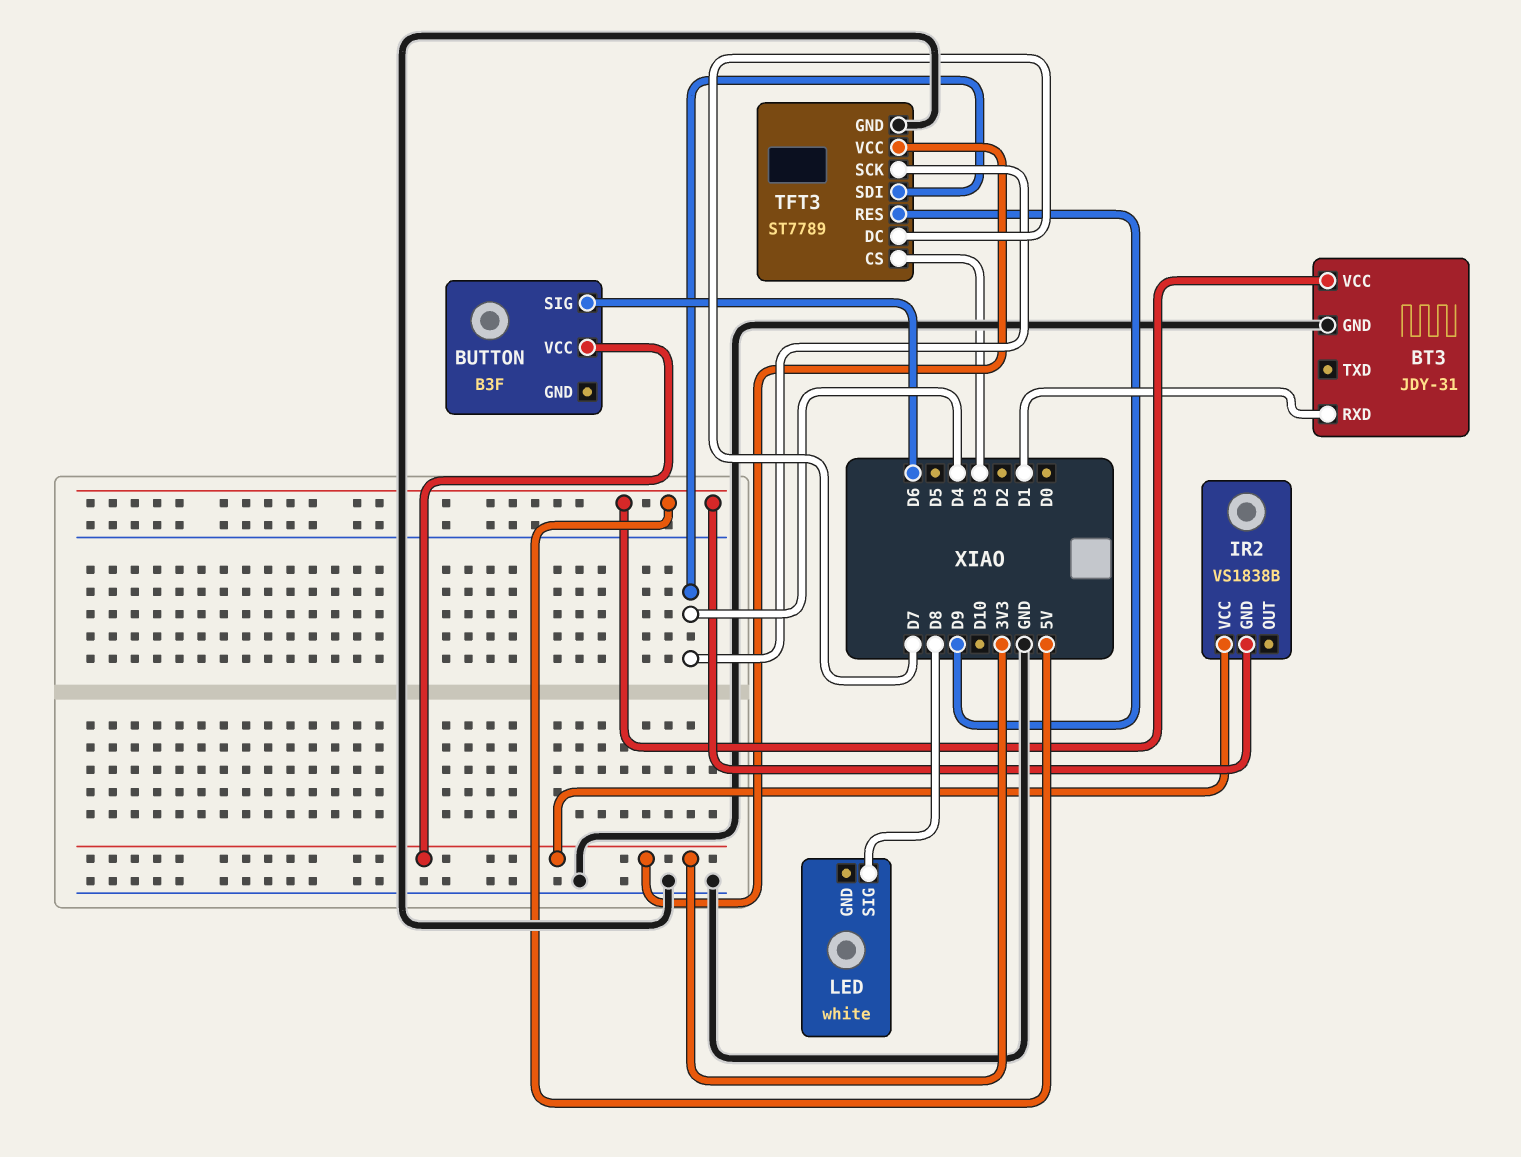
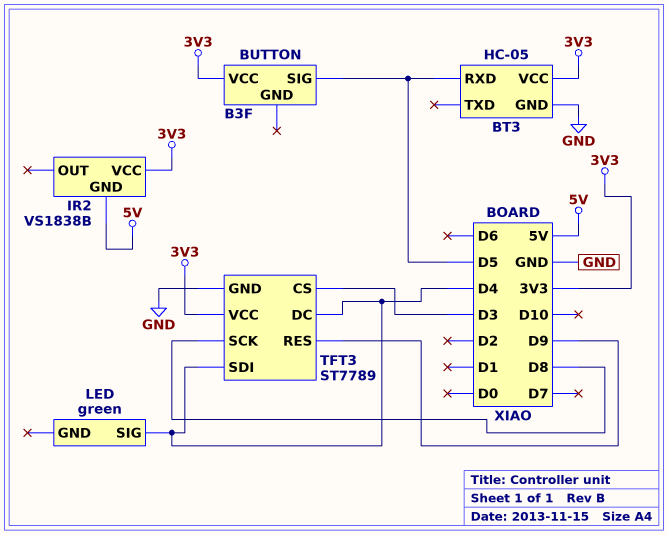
BT3: JDY-31 -> HC-05
BT3 pin RXD: D1 -> D5
BT3 pin VCC: 5V -> 3V3
BUTTON pin SIG: D6 -> D5
LED: white -> green
LED pin SIG: D8 -> D4
TFT3 pin DC: D7 -> D4
TFT3 pin SCK: D4 -> D8

